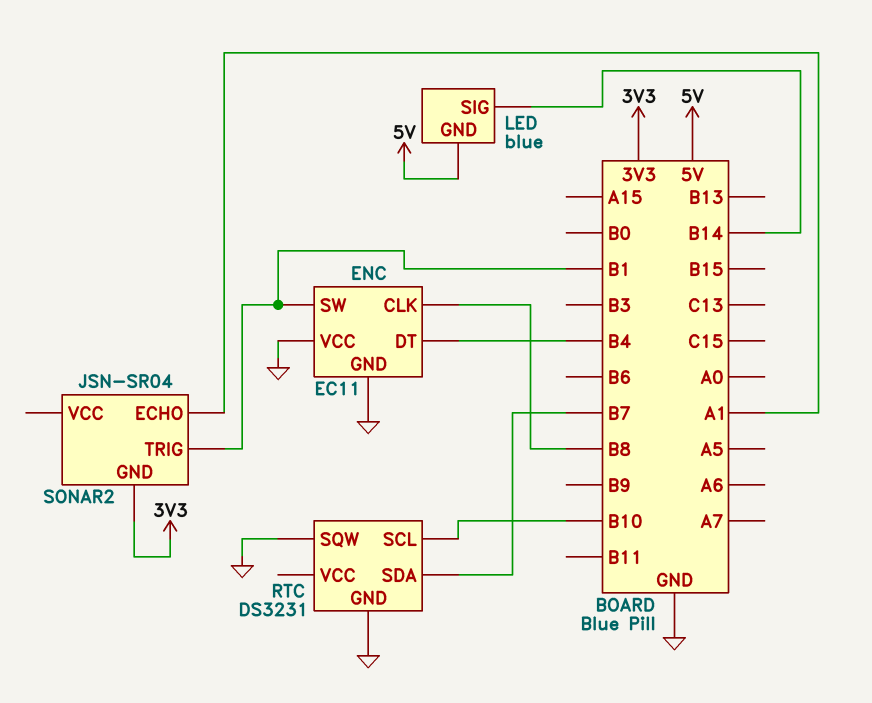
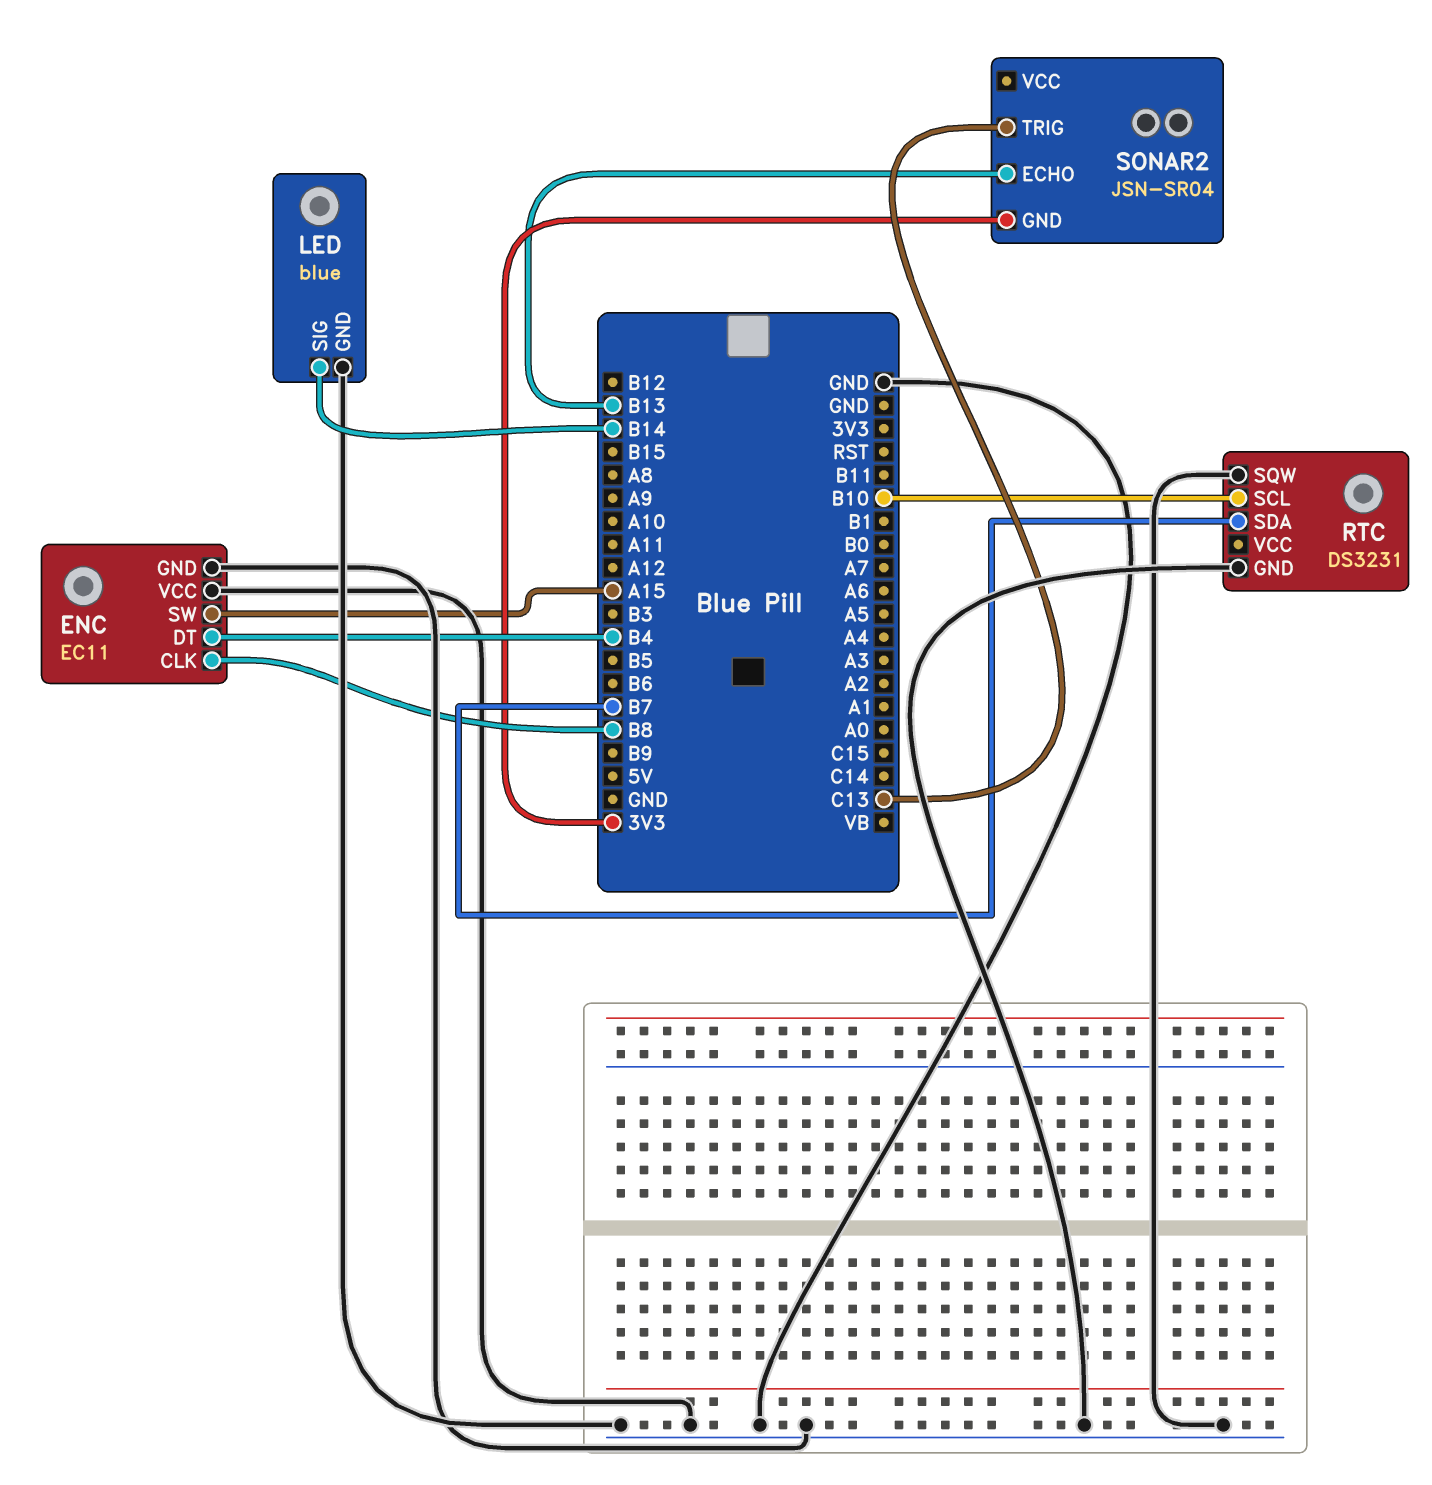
ENC pin SW: B1 -> A15
LED pin GND: 5V -> GND
SONAR2 pin ECHO: A1 -> B13
SONAR2 pin TRIG: B1 -> C13

